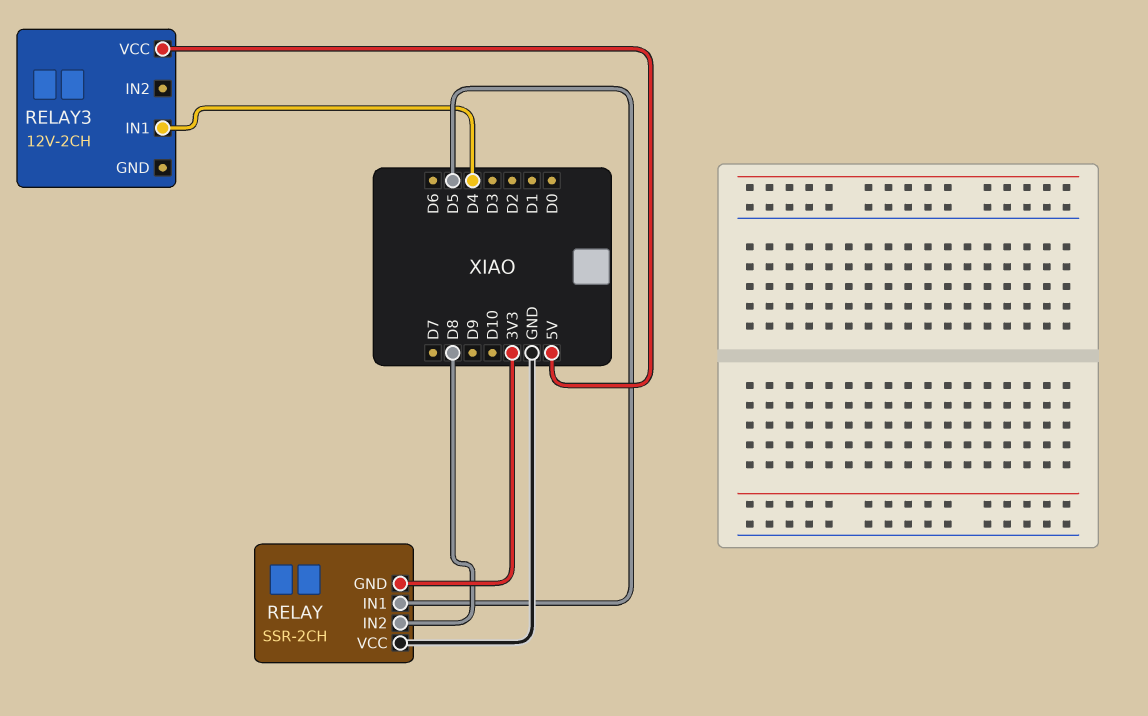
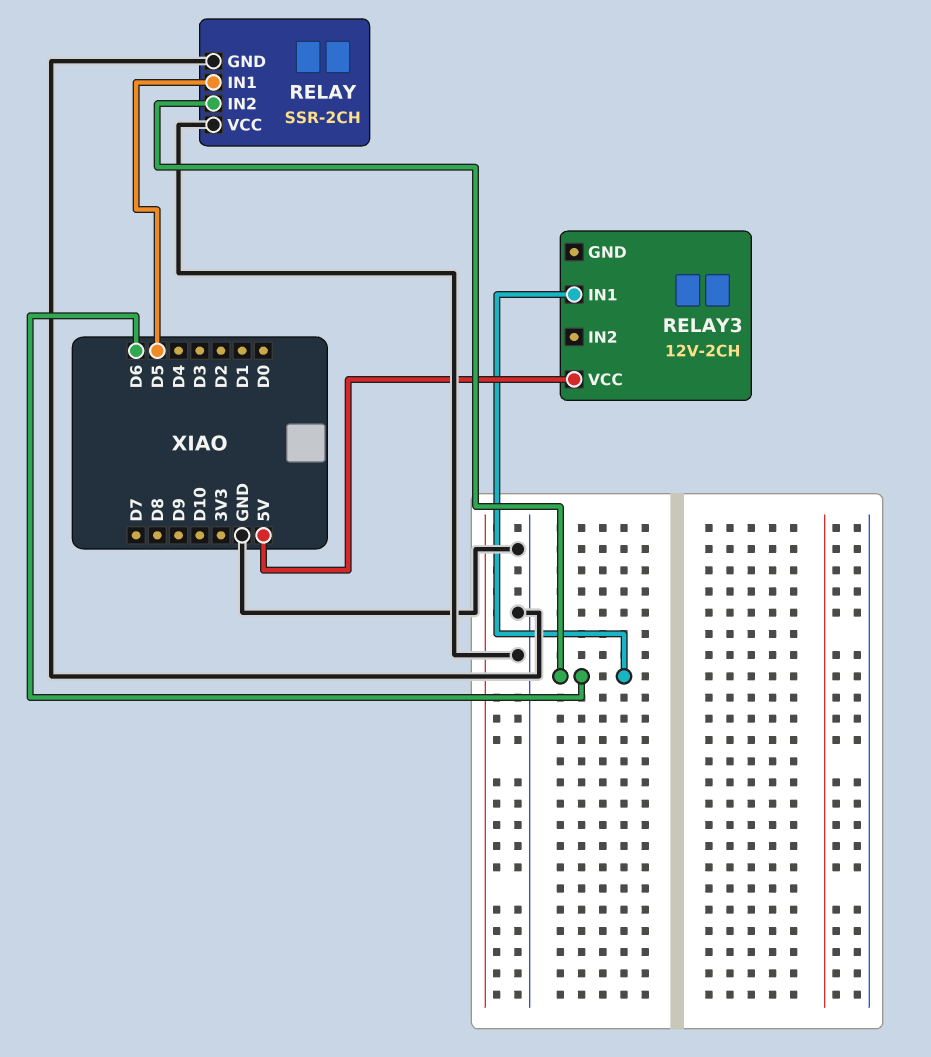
RELAY pin GND: 3V3 -> GND
RELAY pin IN2: D8 -> D6
RELAY3 pin IN1: D4 -> D6

